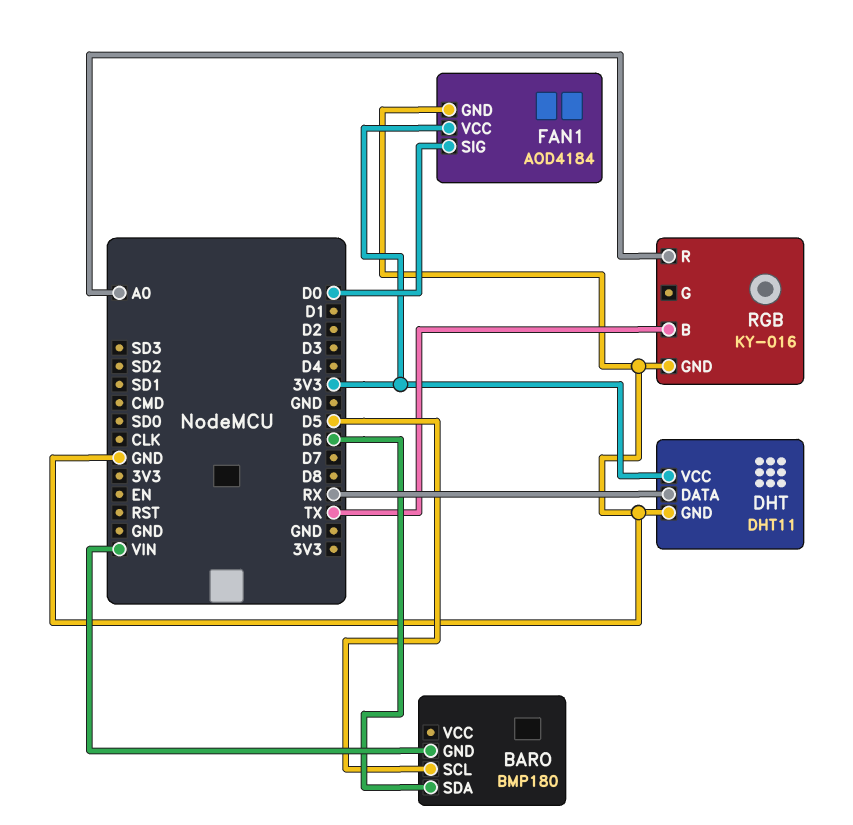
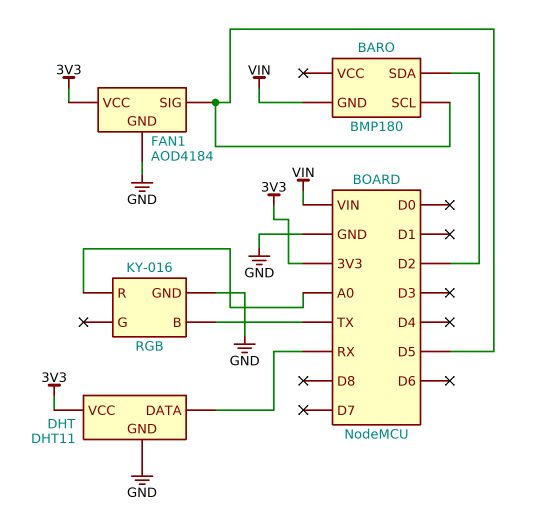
BARO pin SDA: D6 -> D2
FAN1 pin SIG: D0 -> D5

